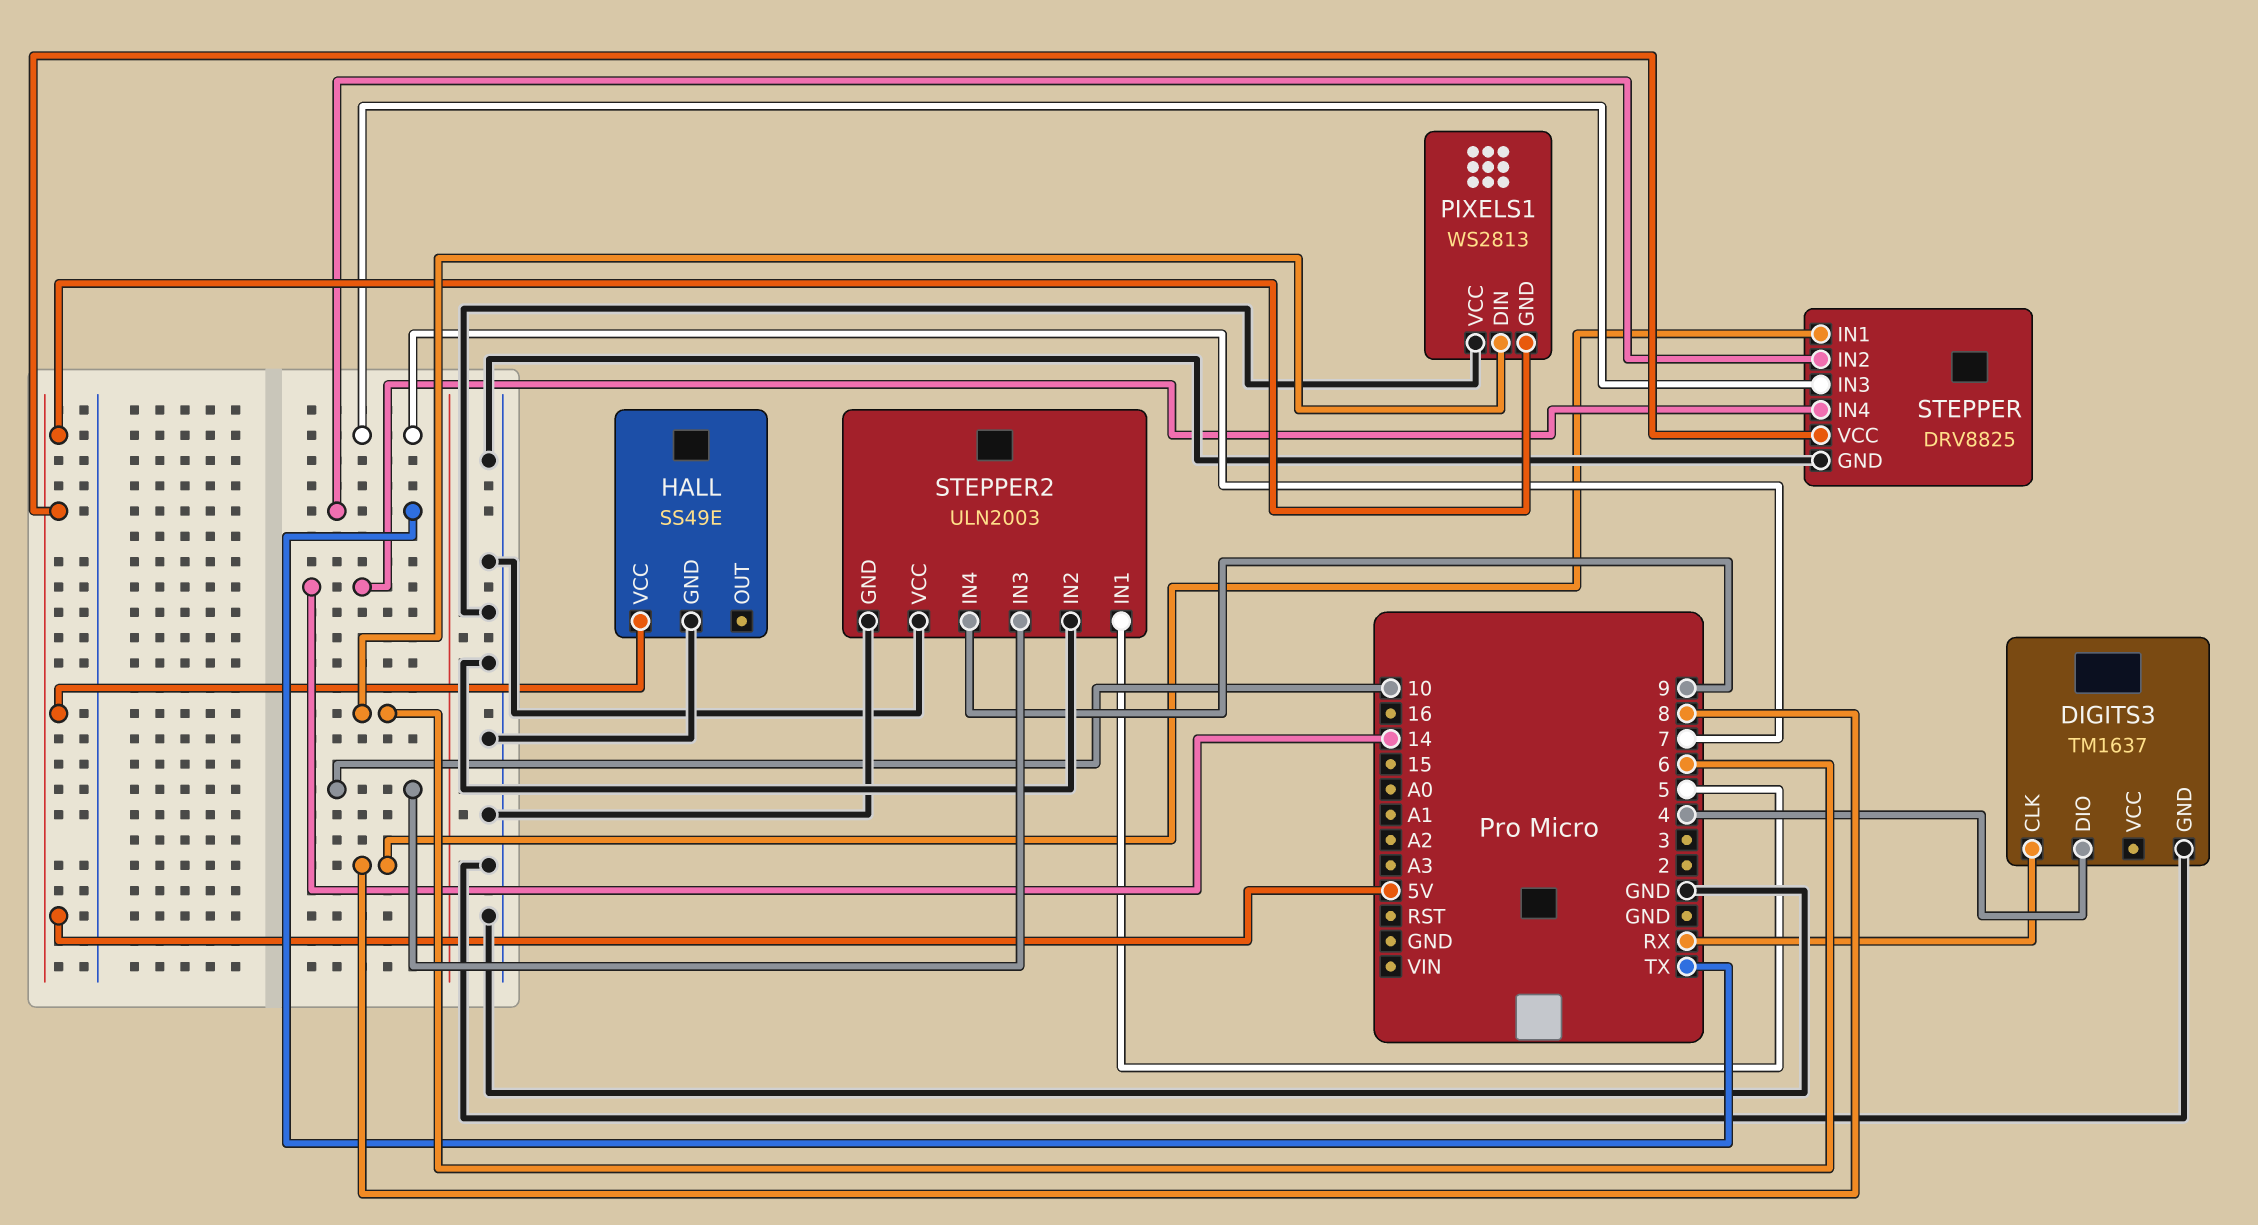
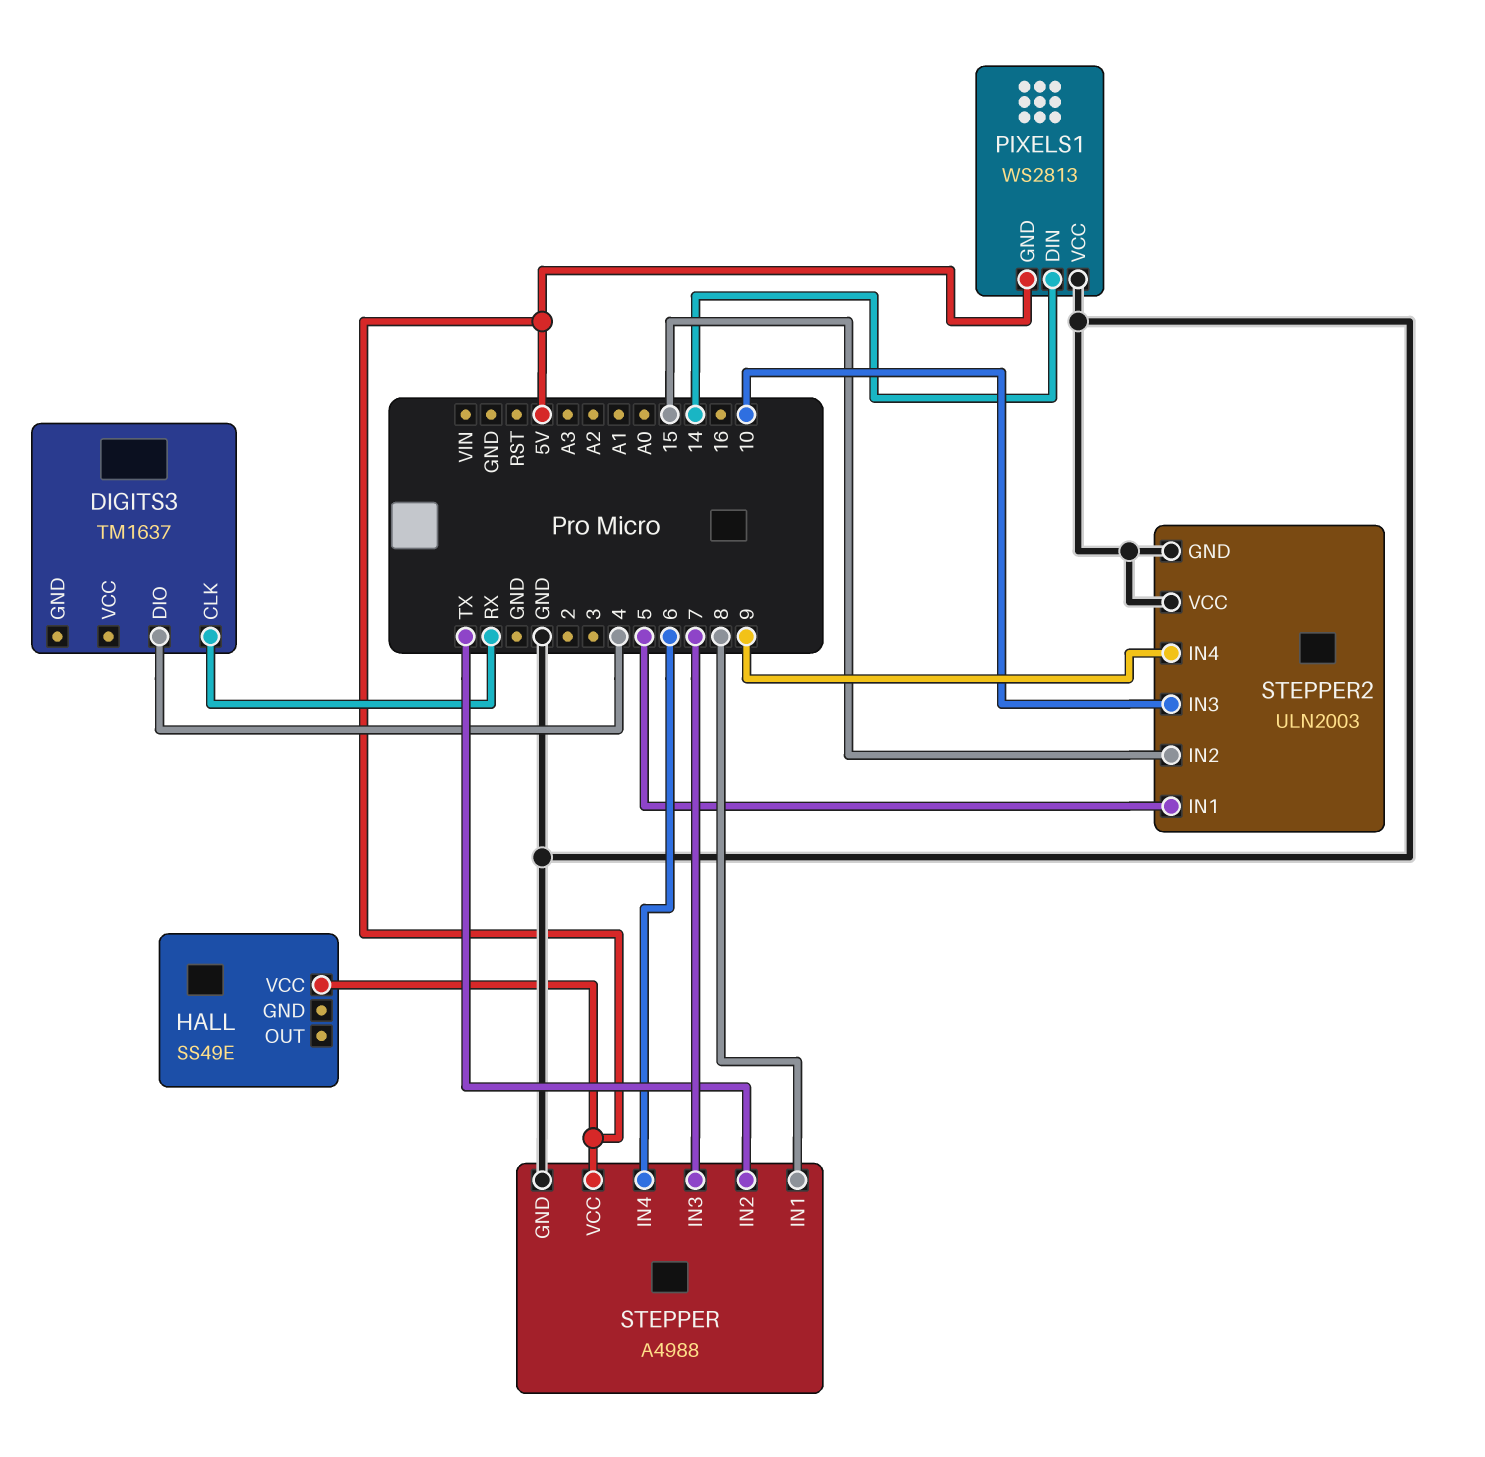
DIGITS3 pin GND: GND -> none
HALL pin GND: GND -> none
PIXELS1 pin DIN: 6 -> 14
STEPPER: DRV8825 -> A4988
STEPPER pin IN4: 14 -> 6
STEPPER2 pin IN2: GND -> 15

